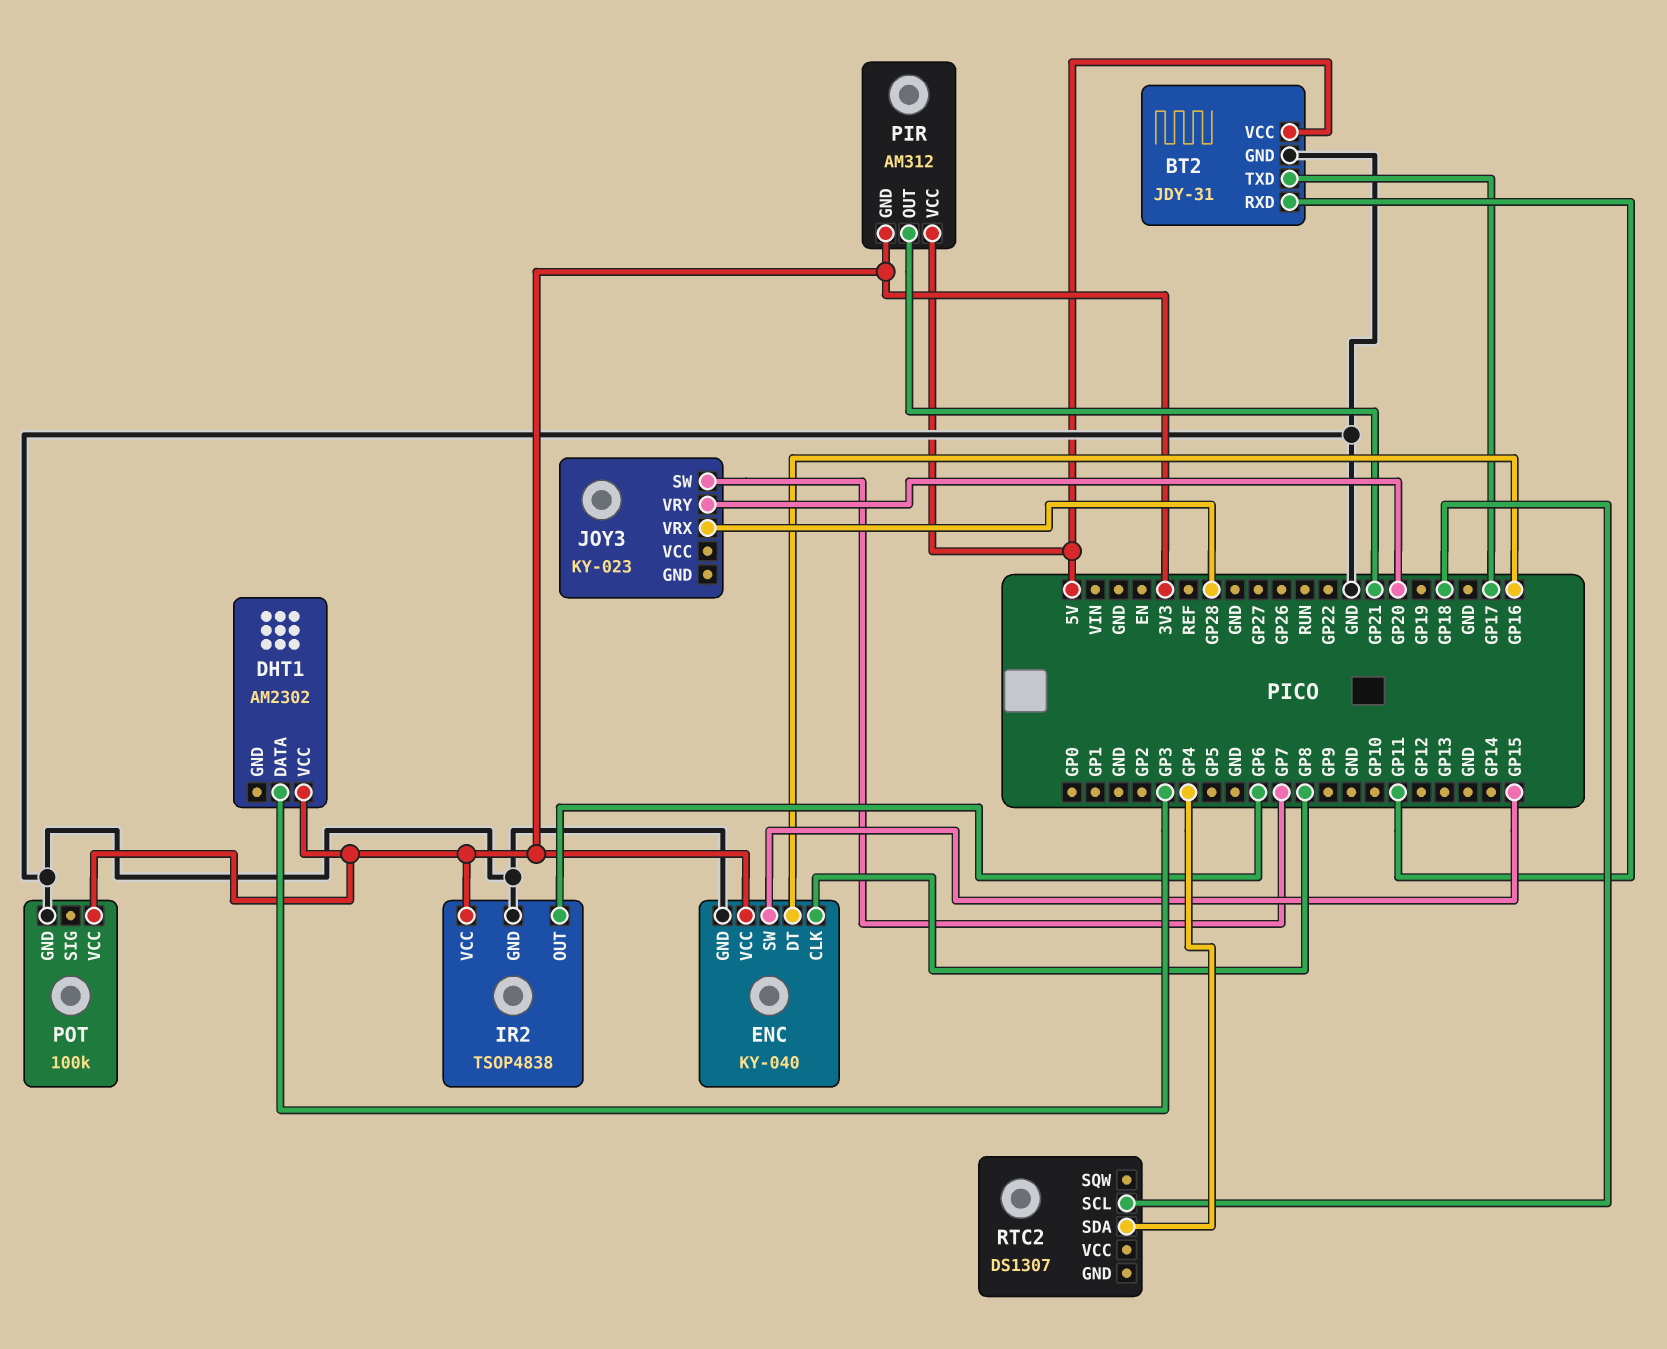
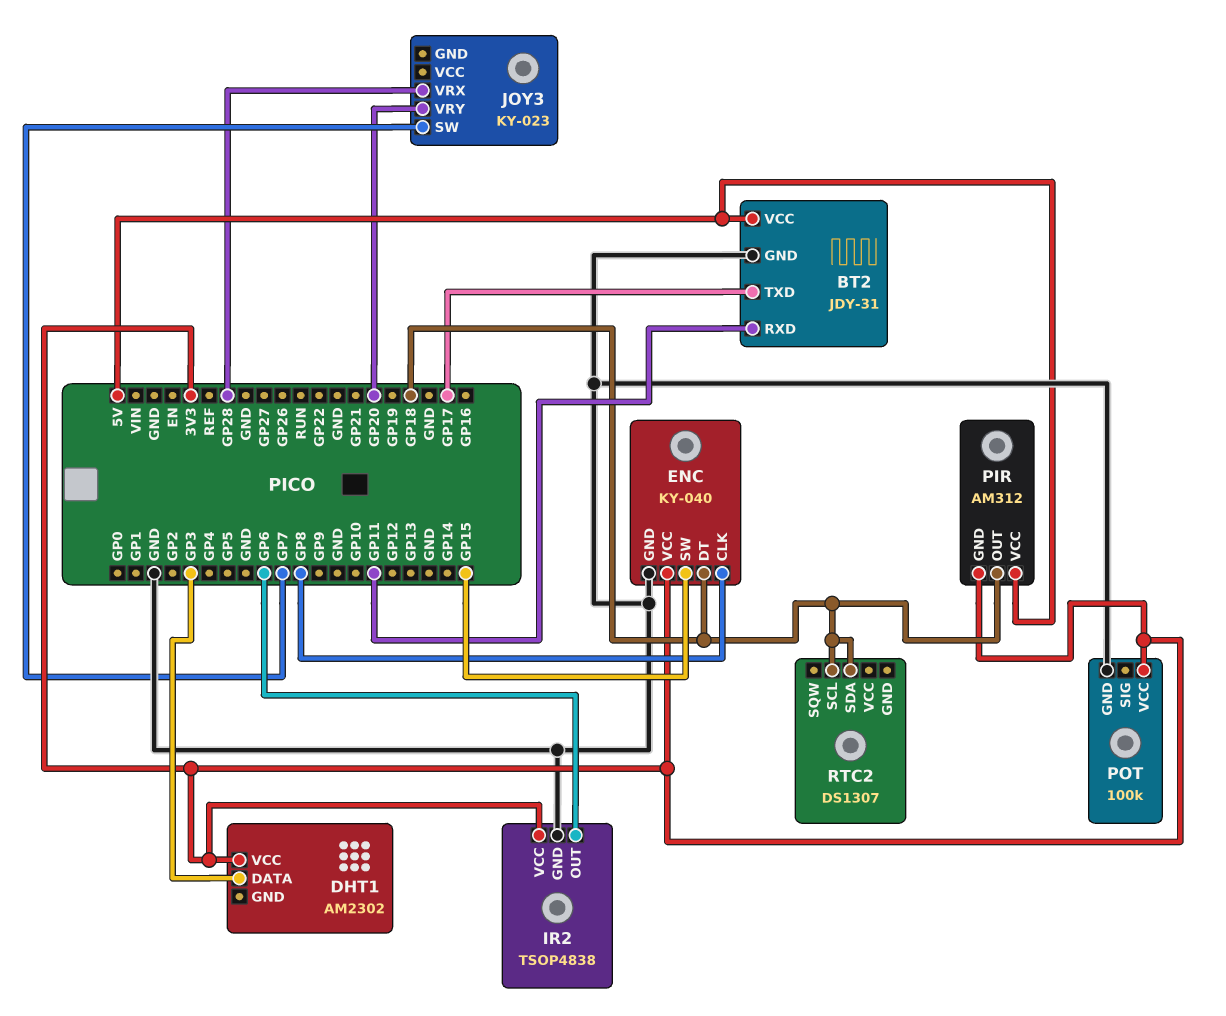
ENC pin DT: GP16 -> GP18
PIR pin OUT: GP21 -> GP18
RTC2 pin SDA: GP4 -> GP18

